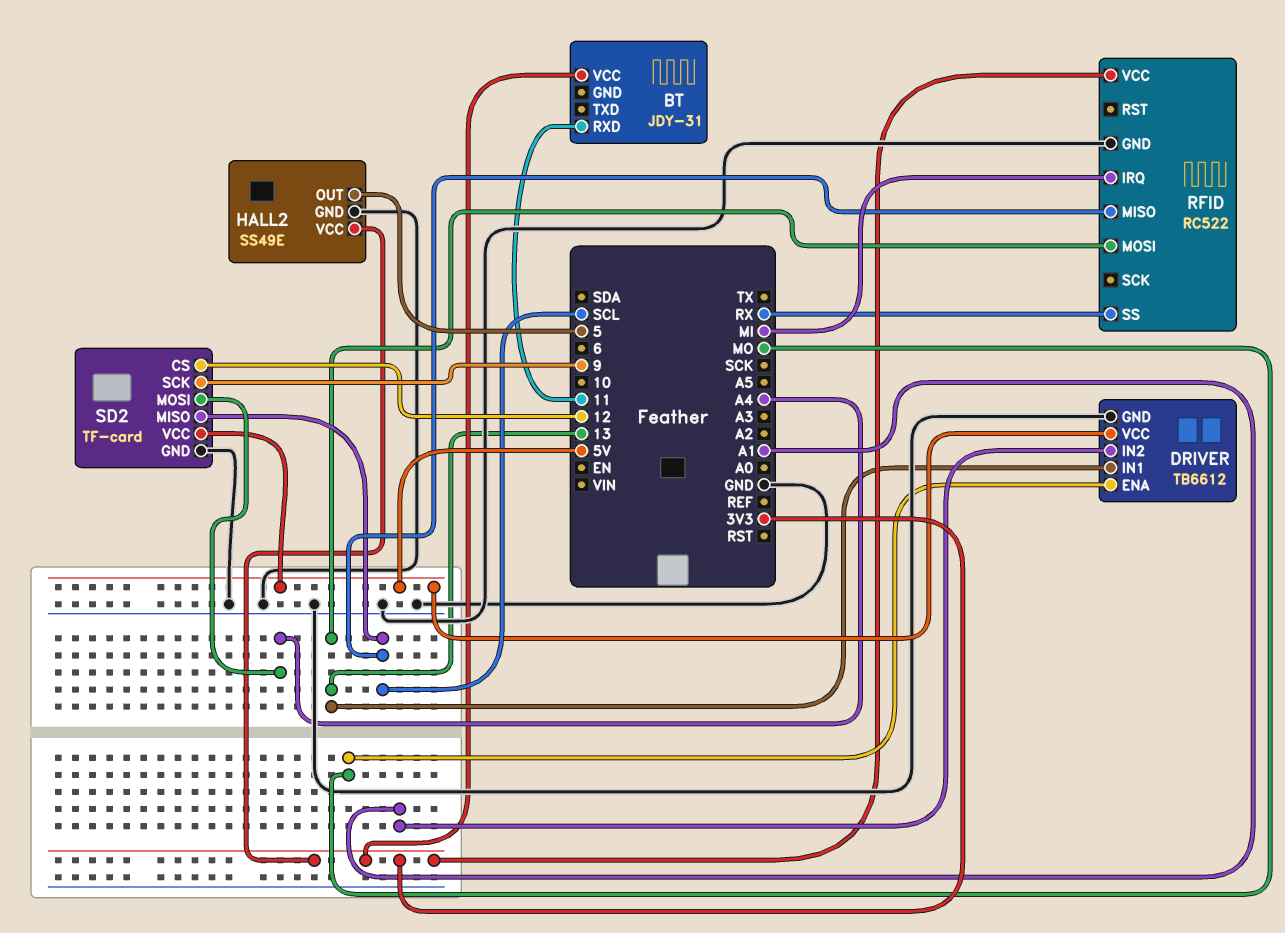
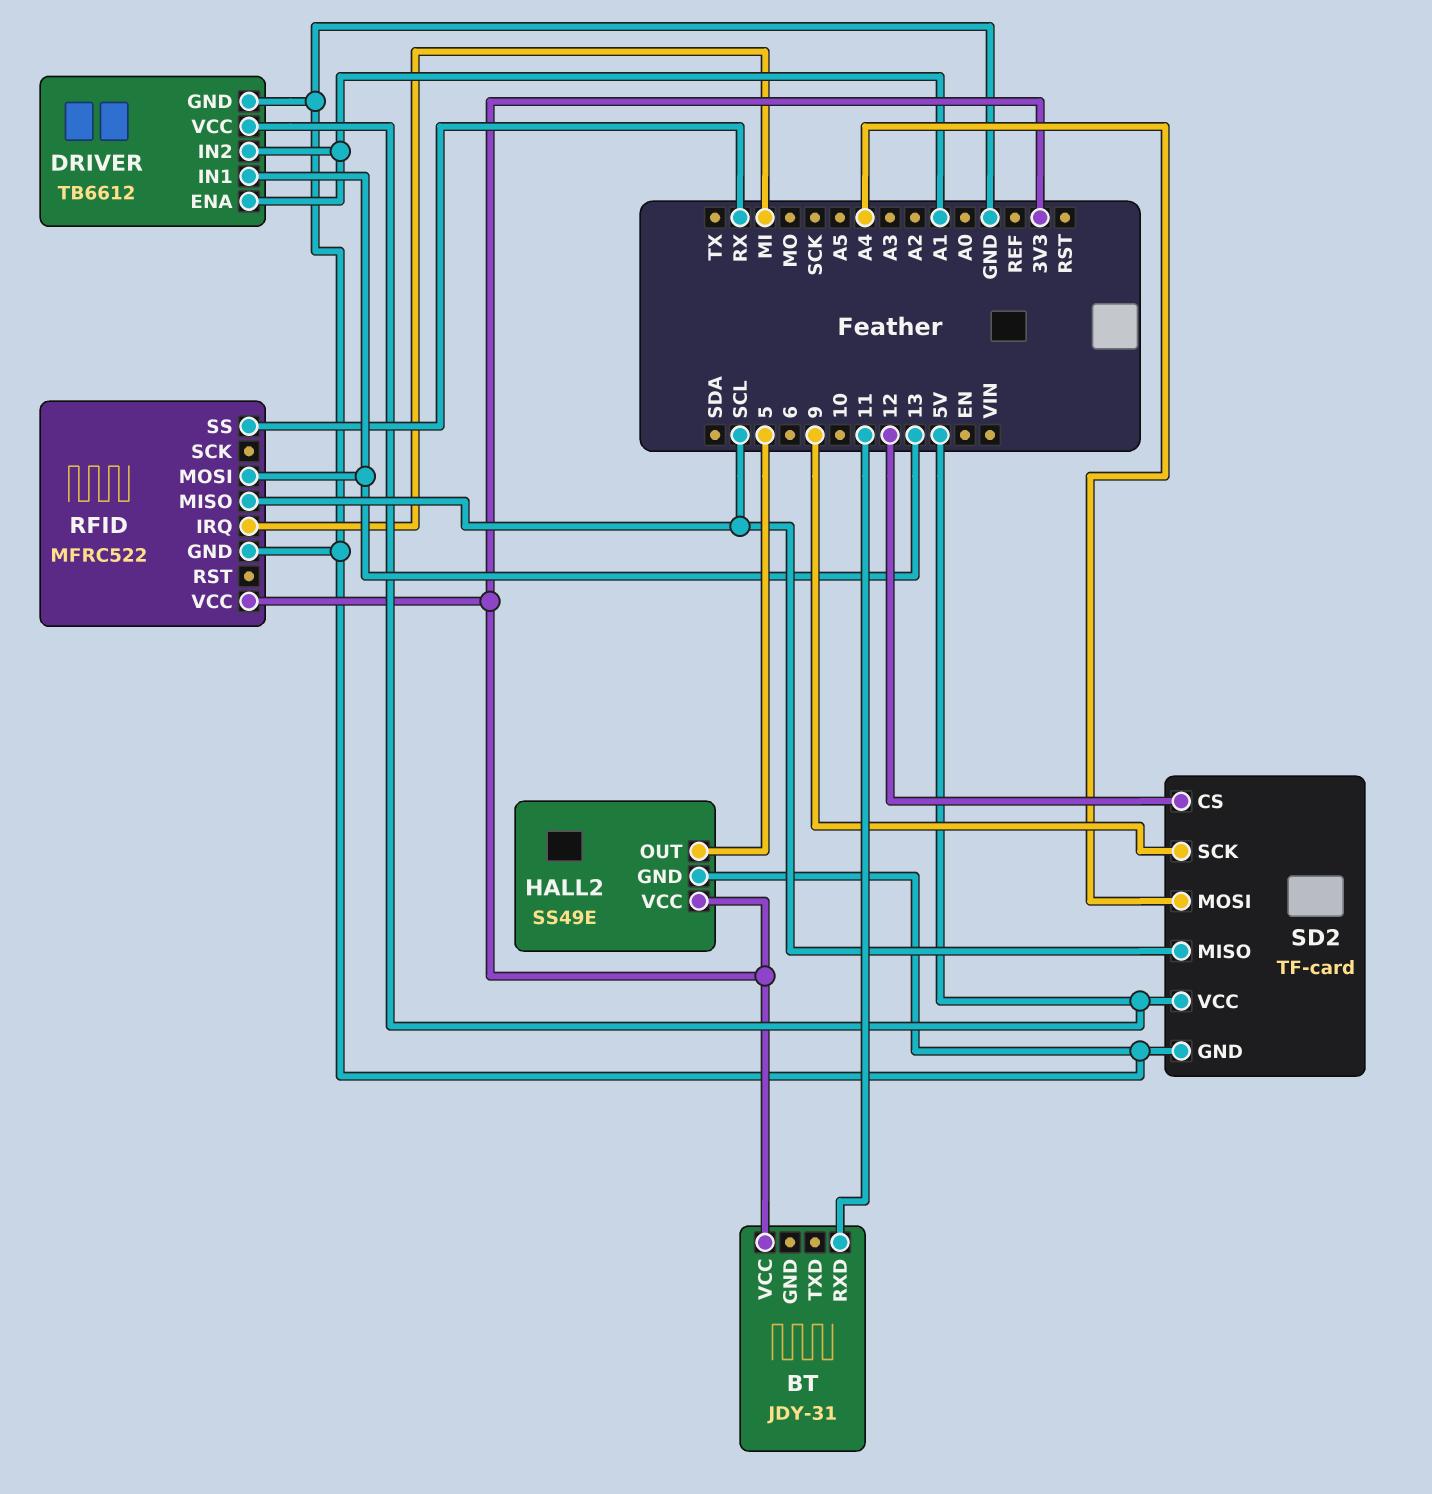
DRIVER pin ENA: MO -> A1
RFID: RC522 -> MFRC522

